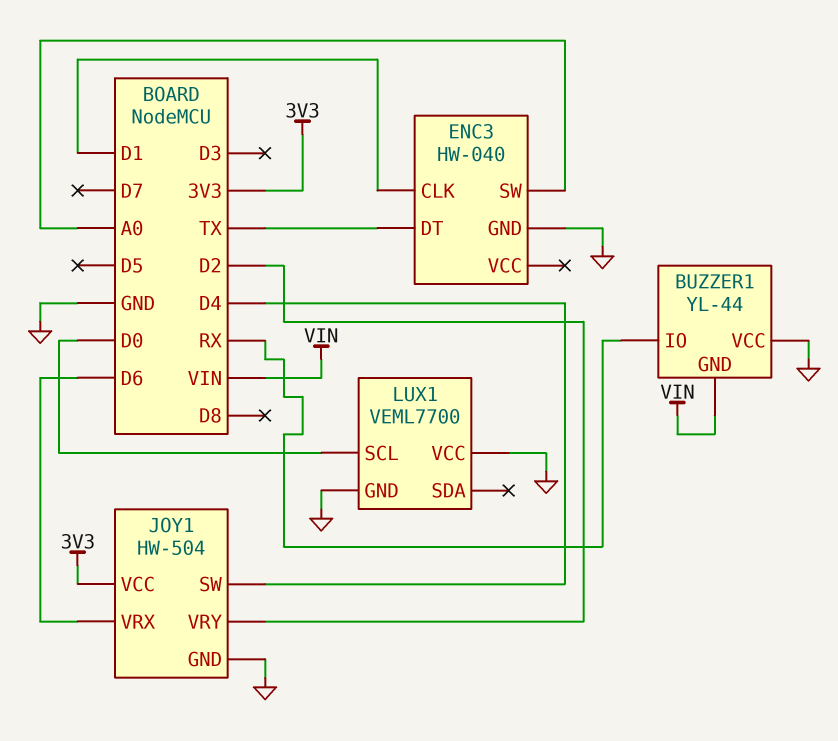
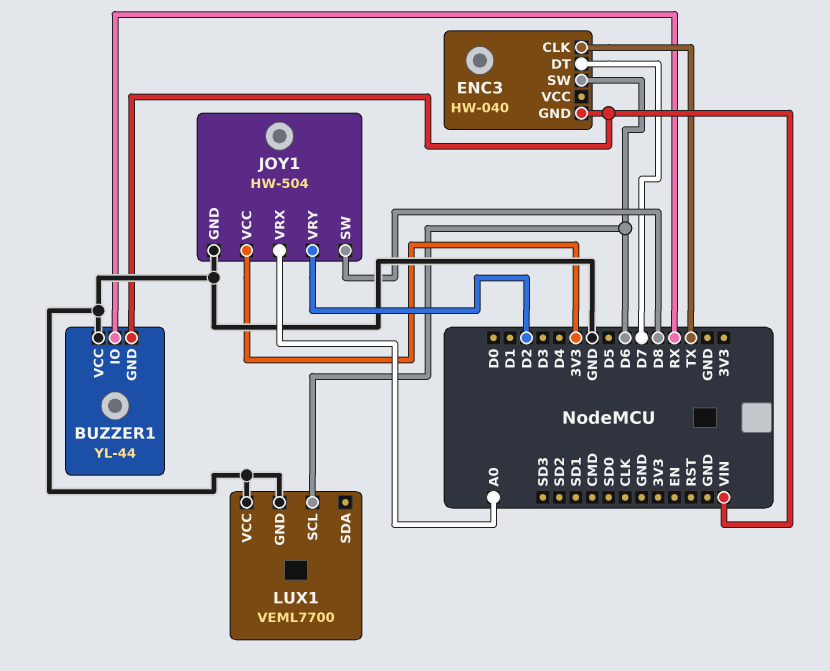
ENC3 pin CLK: D1 -> TX
ENC3 pin DT: TX -> D7
ENC3 pin GND: GND -> VIN
ENC3 pin SW: A0 -> D6
JOY1 pin SW: D4 -> D8
JOY1 pin VRX: D6 -> A0
LUX1 pin SCL: D0 -> D6

